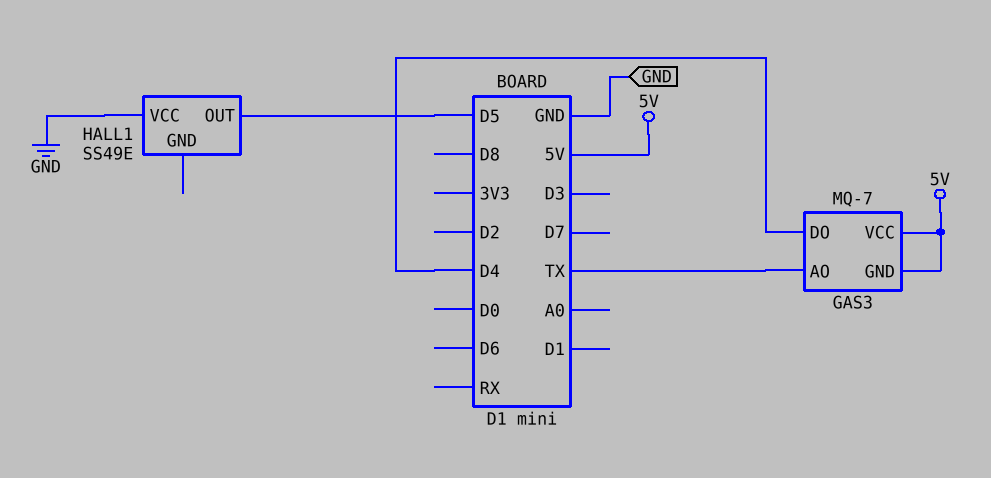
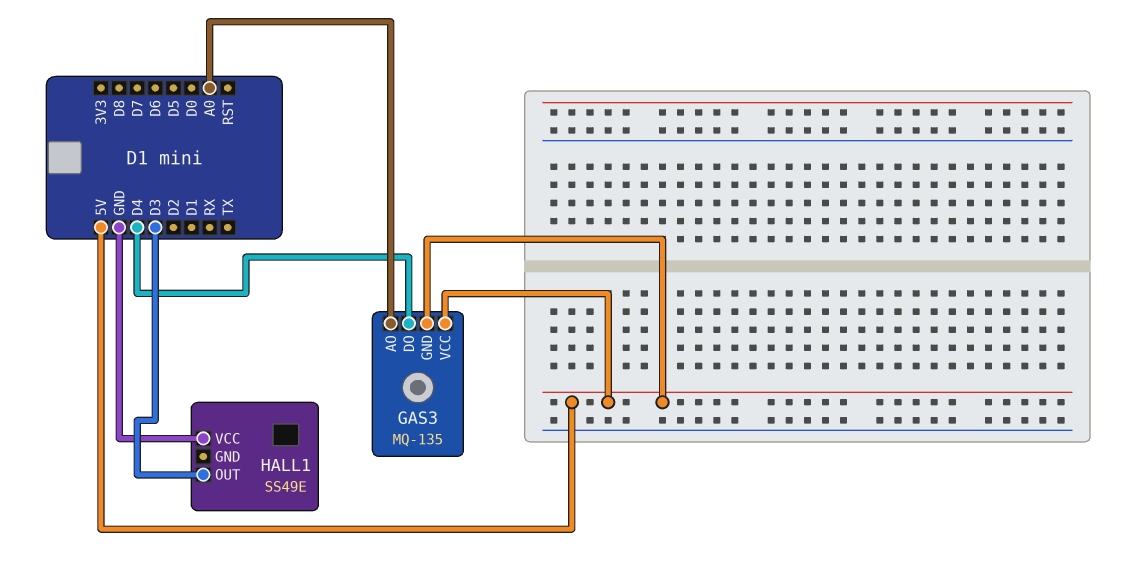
GAS3: MQ-7 -> MQ-135
GAS3 pin AO: TX -> A0
HALL1 pin OUT: D5 -> D3

